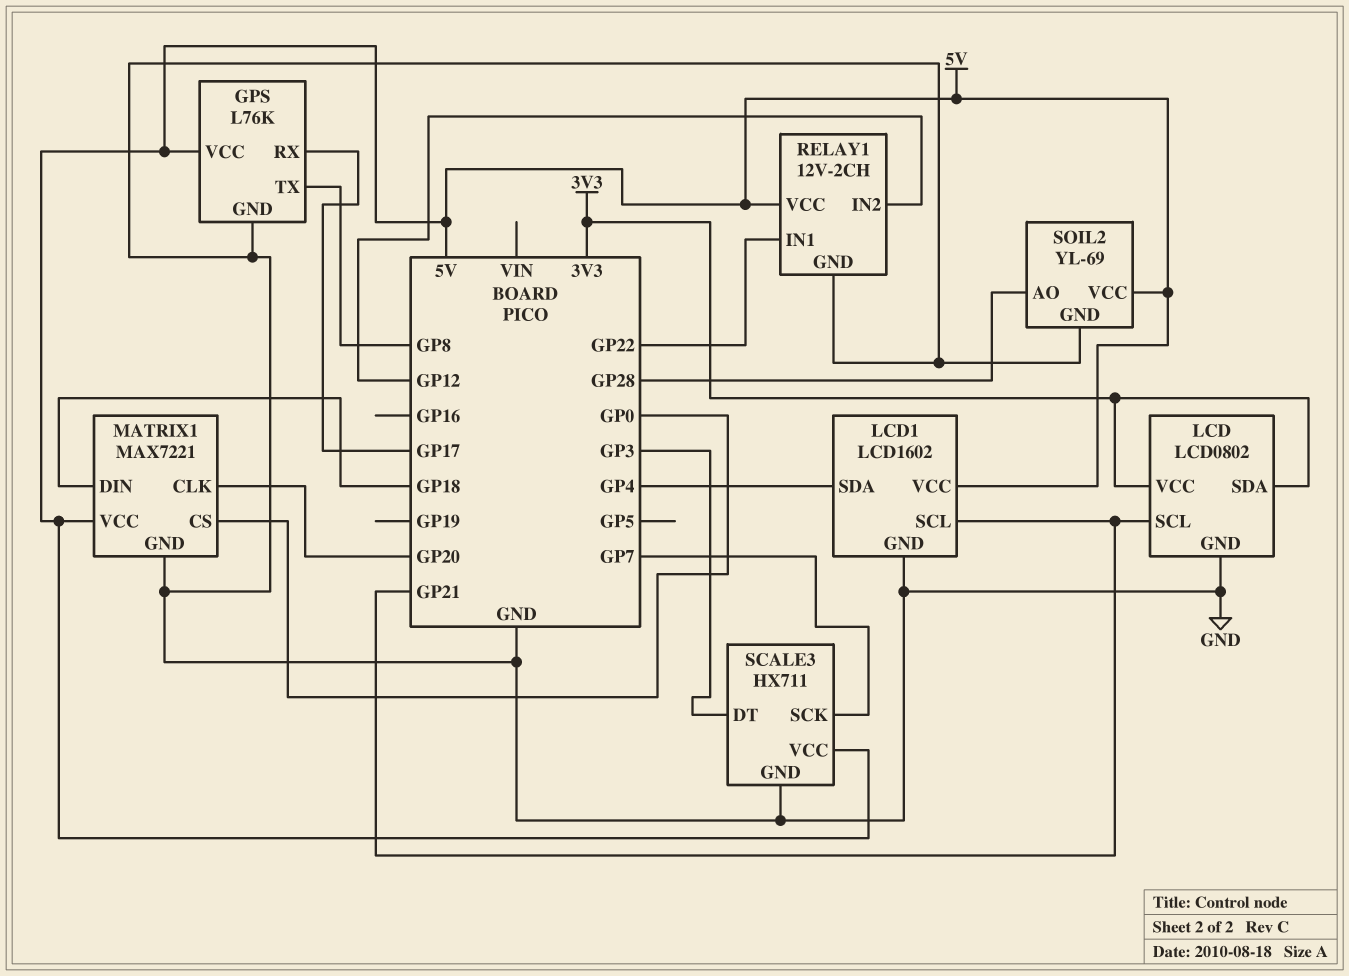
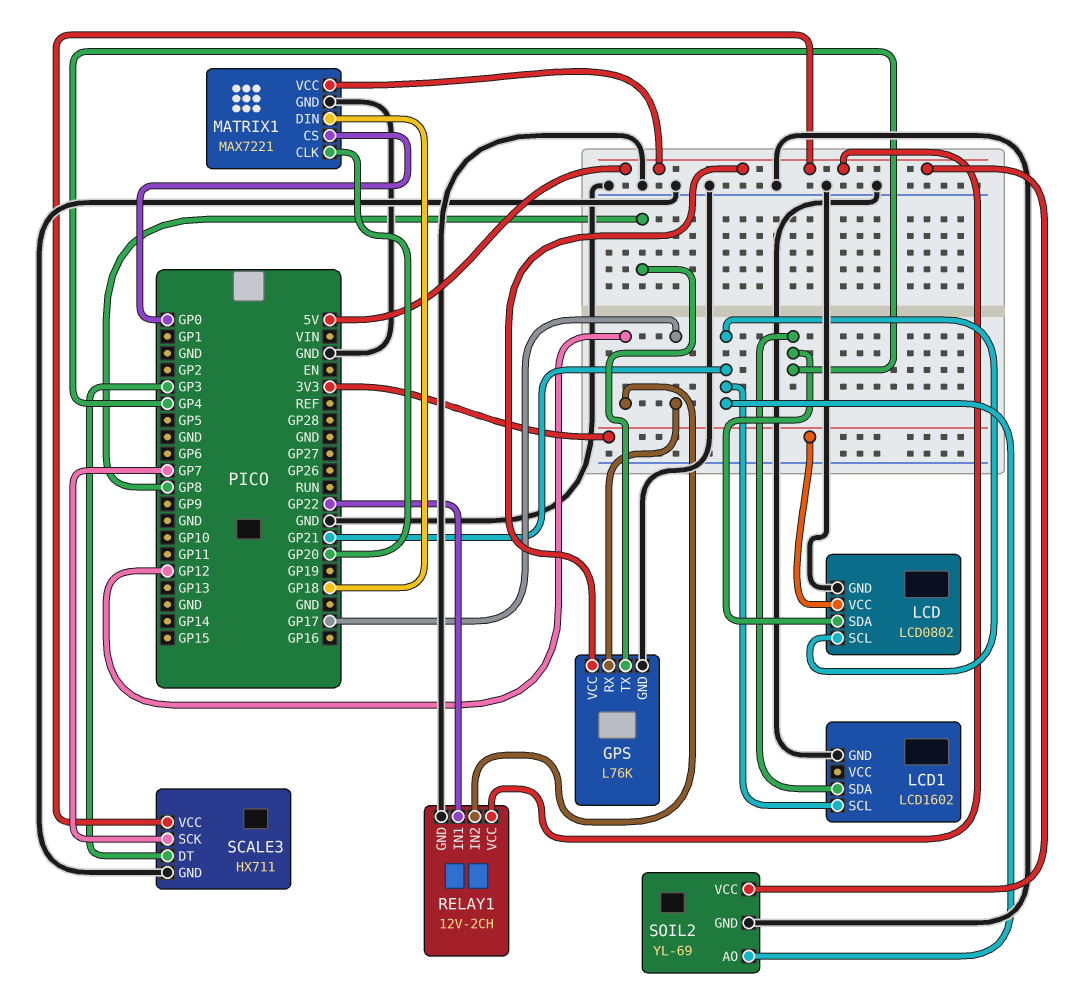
LCD pin SDA: 3V3 -> GP4
LCD1 pin VCC: 5V -> none
SOIL2 pin AO: GP28 -> GP21

